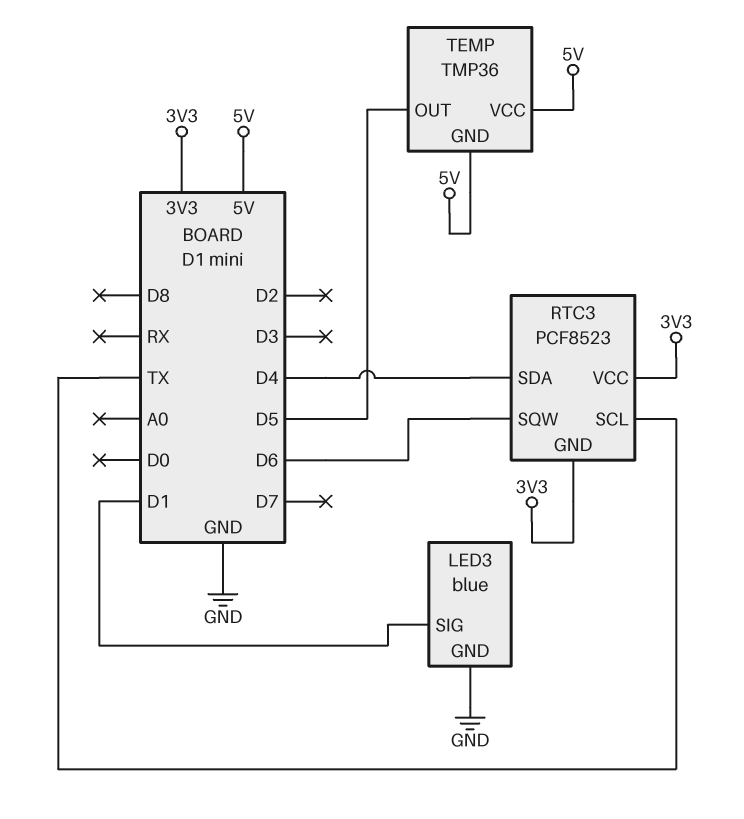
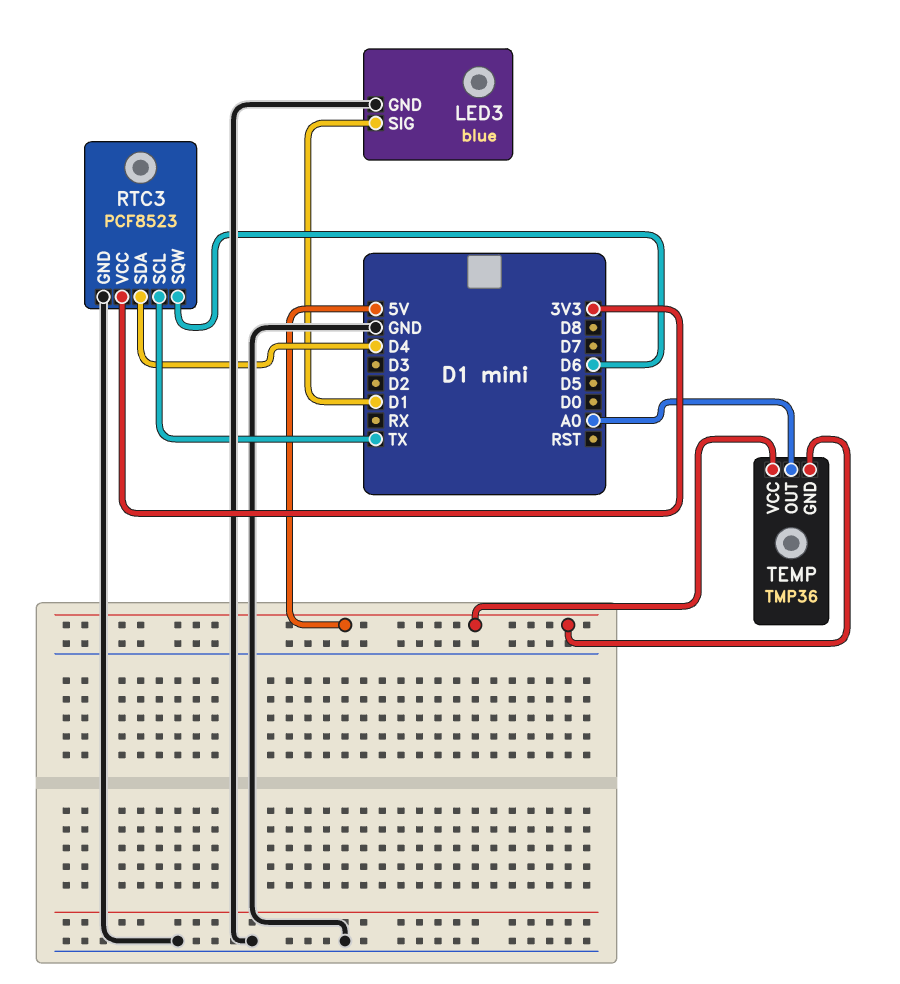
RTC3 pin GND: 3V3 -> GND
TEMP pin OUT: D5 -> A0

